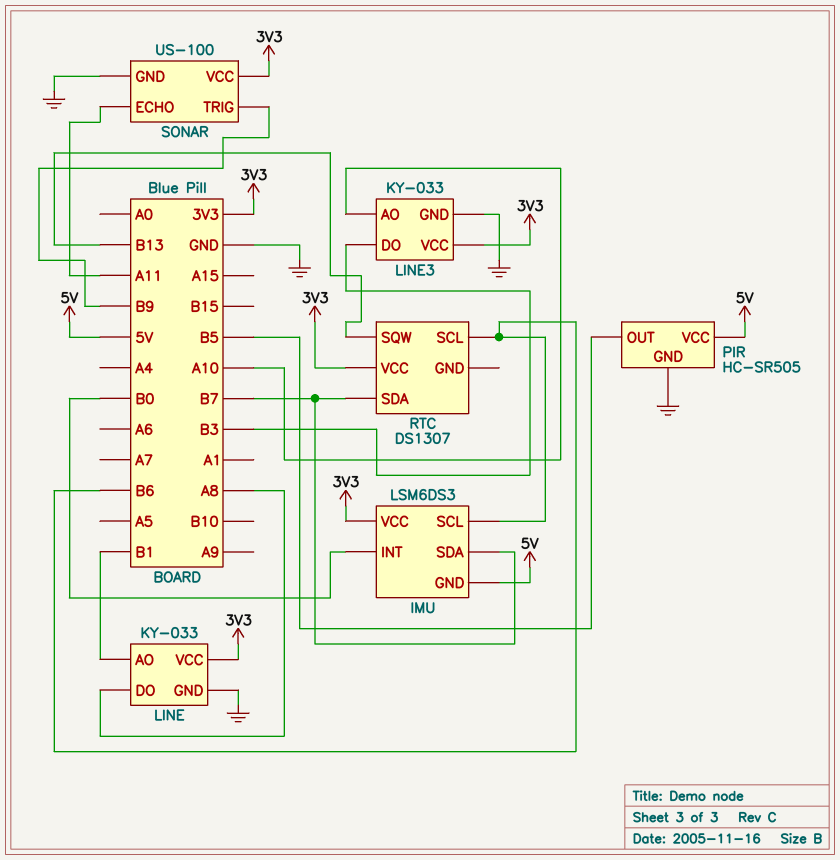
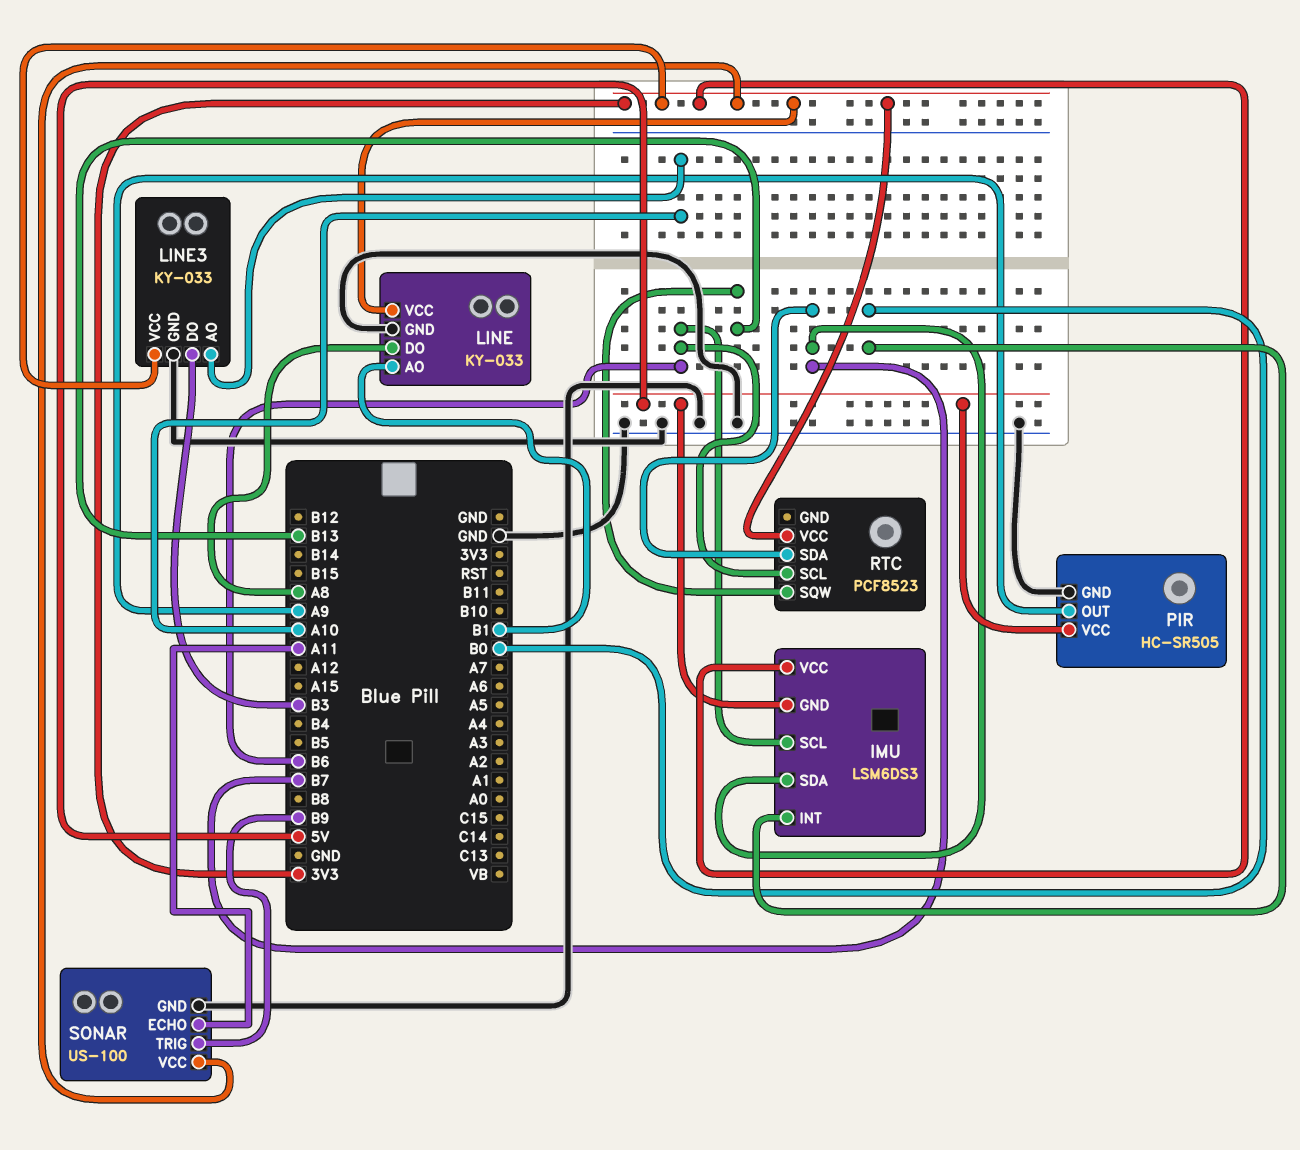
PIR pin OUT: B5 -> A9
RTC: DS1307 -> PCF8523

